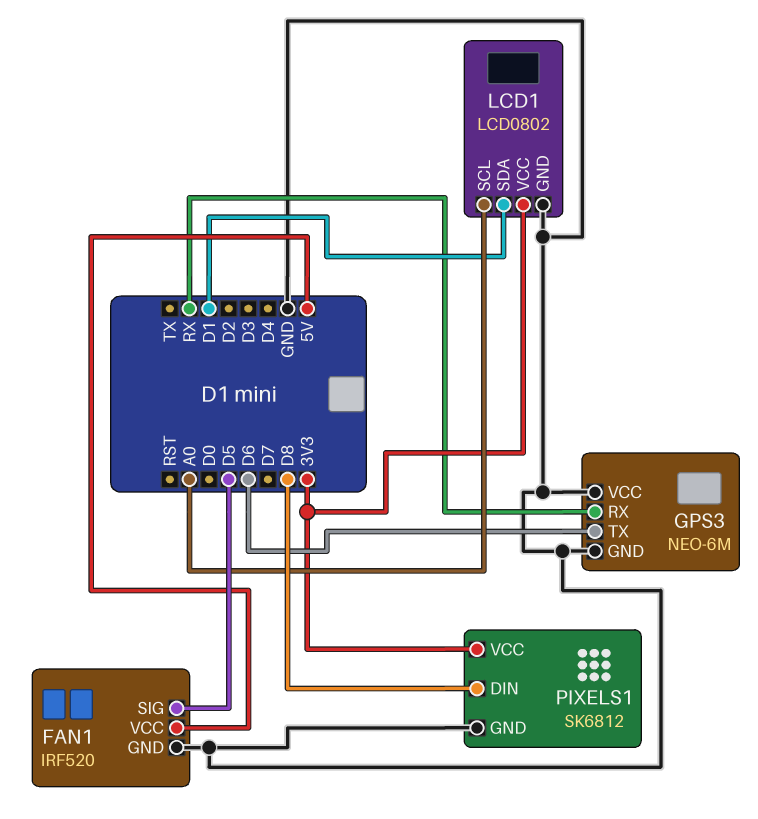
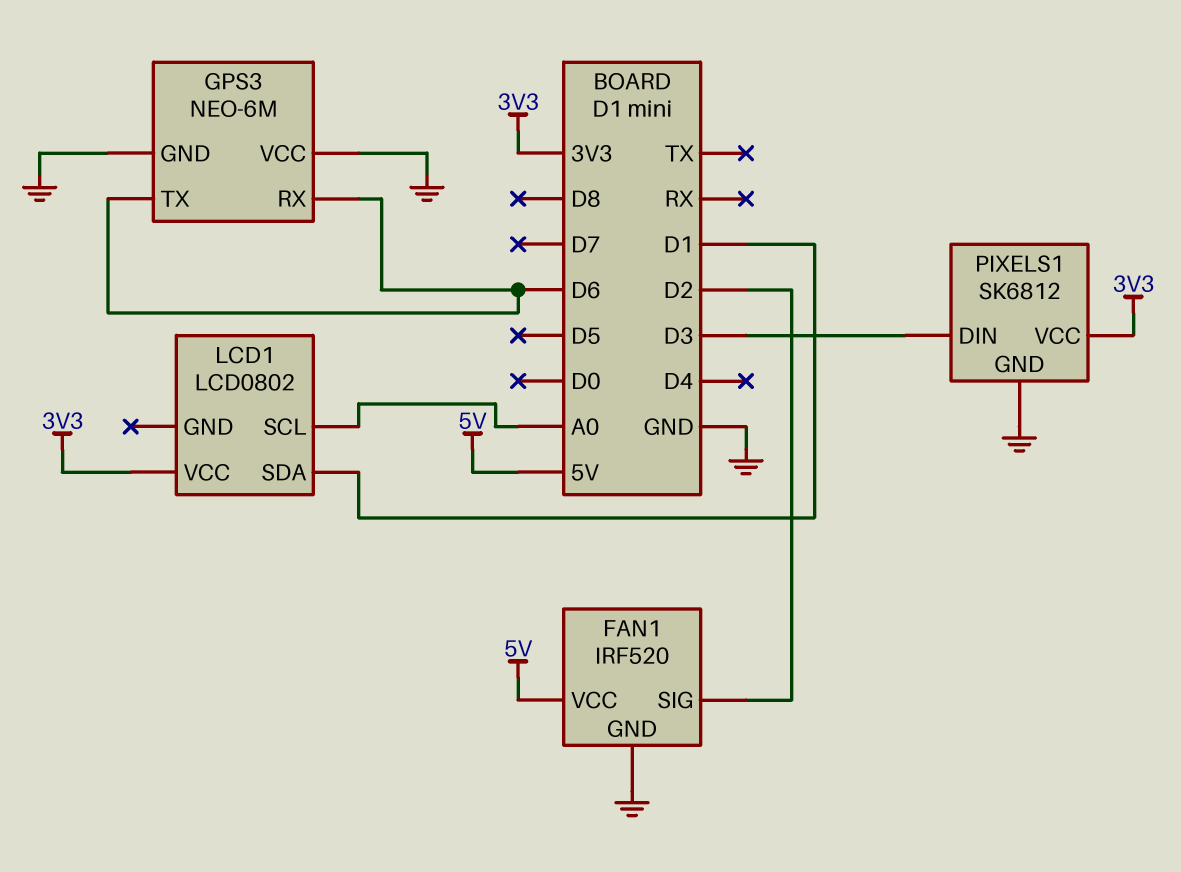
FAN1 pin SIG: D5 -> D2
GPS3 pin RX: RX -> D6
LCD1 pin GND: GND -> none
PIXELS1 pin DIN: D8 -> D3

